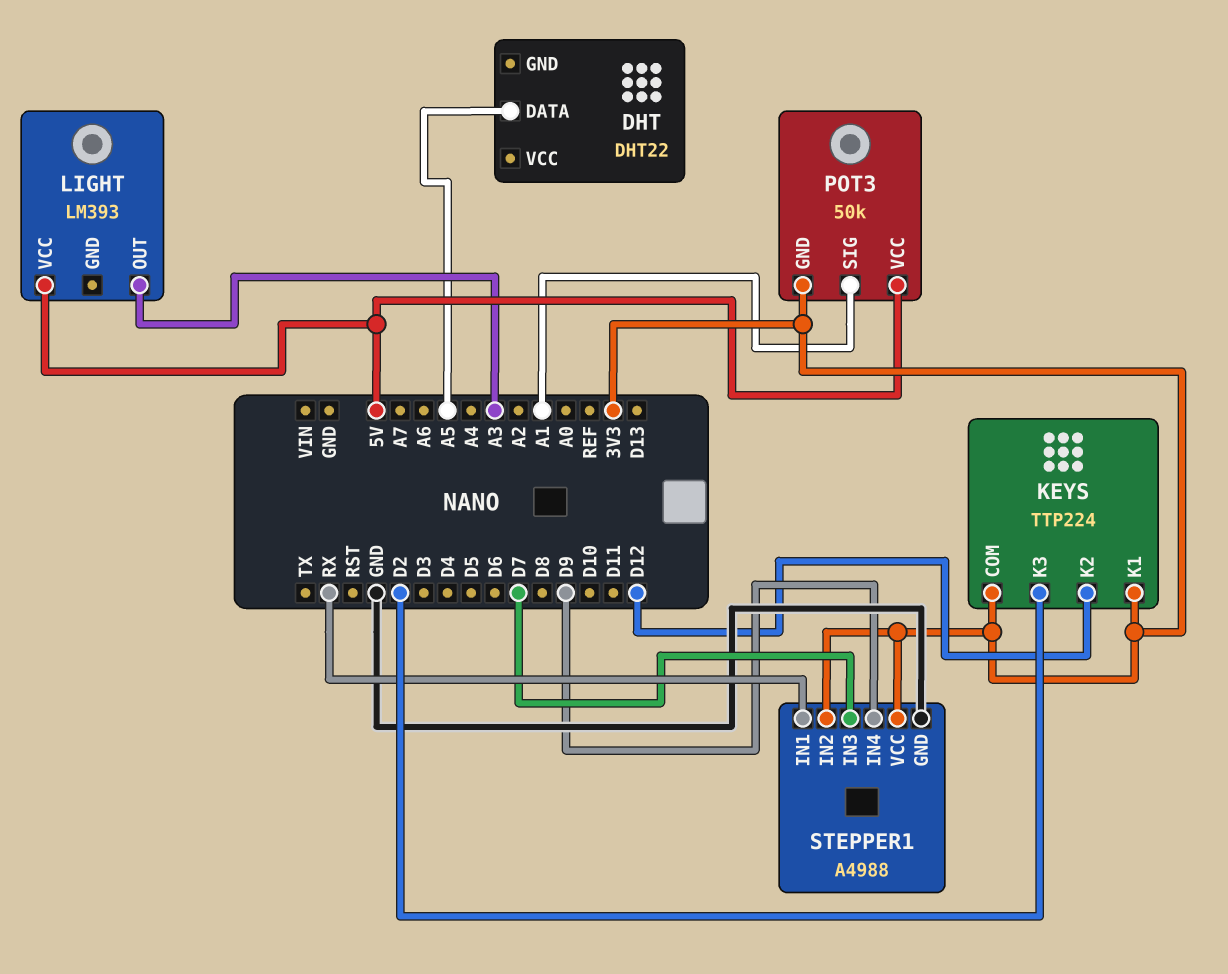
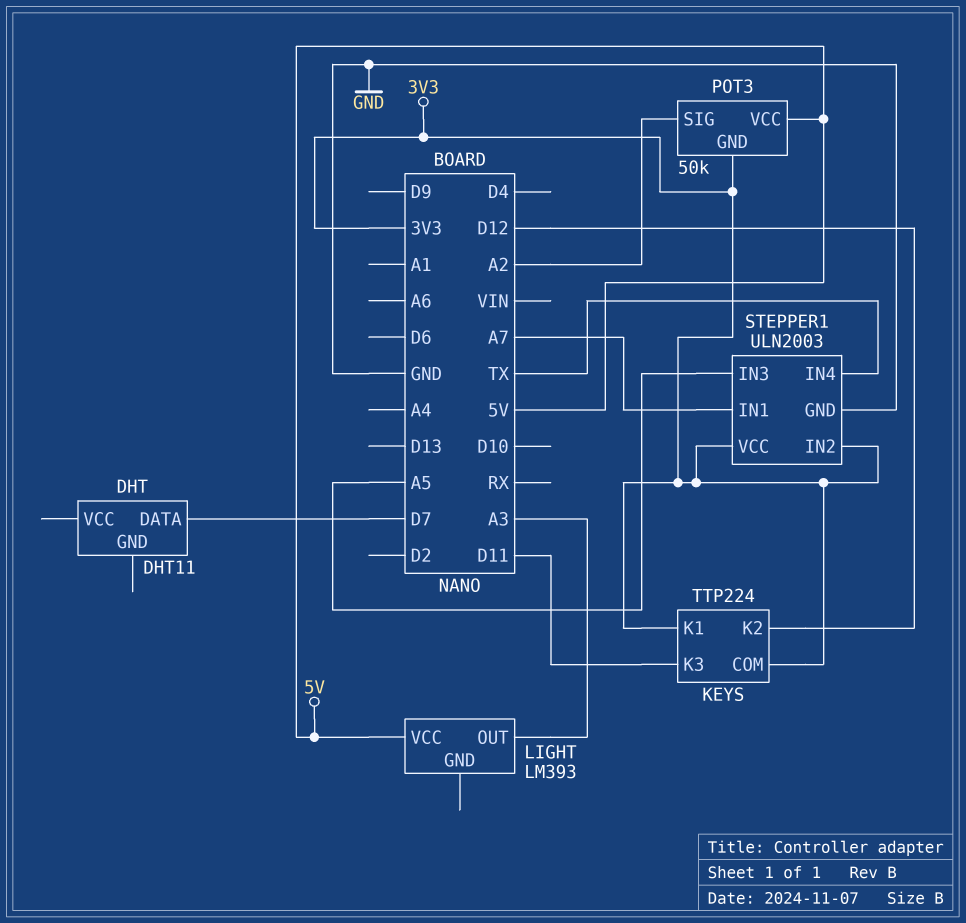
DHT: DHT22 -> DHT11
DHT pin DATA: A5 -> D7
KEYS pin K3: D2 -> D11
POT3 pin SIG: A1 -> A2
STEPPER1: A4988 -> ULN2003
STEPPER1 pin IN1: RX -> A7
STEPPER1 pin IN3: D7 -> A5
STEPPER1 pin IN4: D9 -> TX

